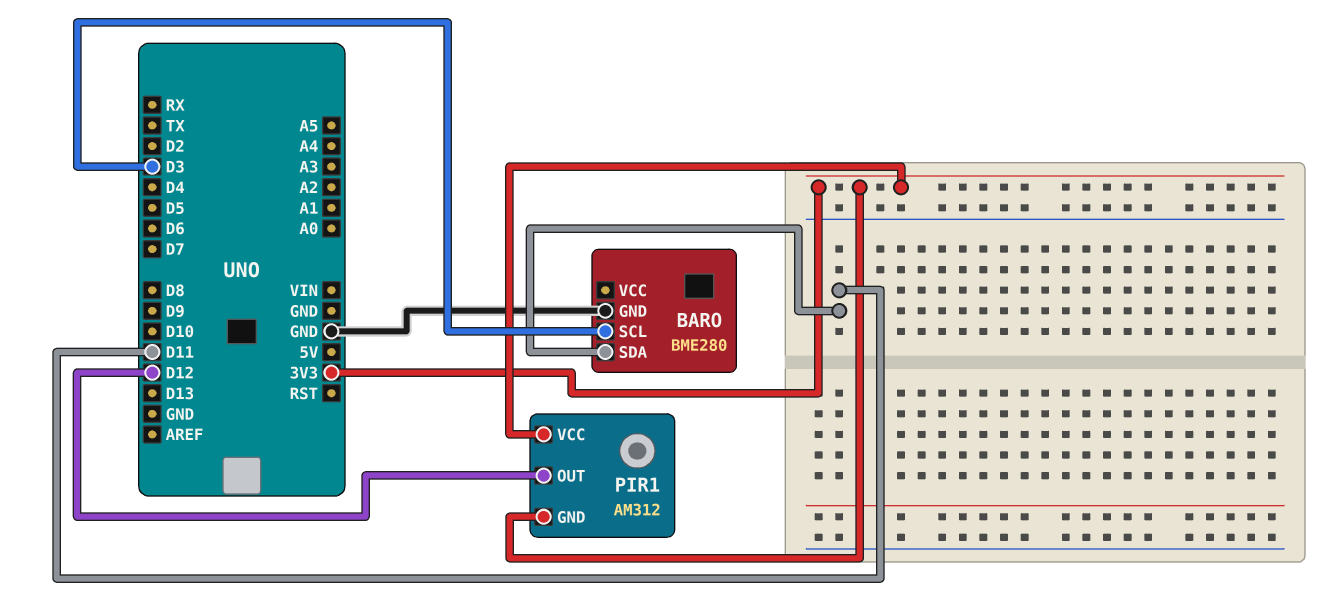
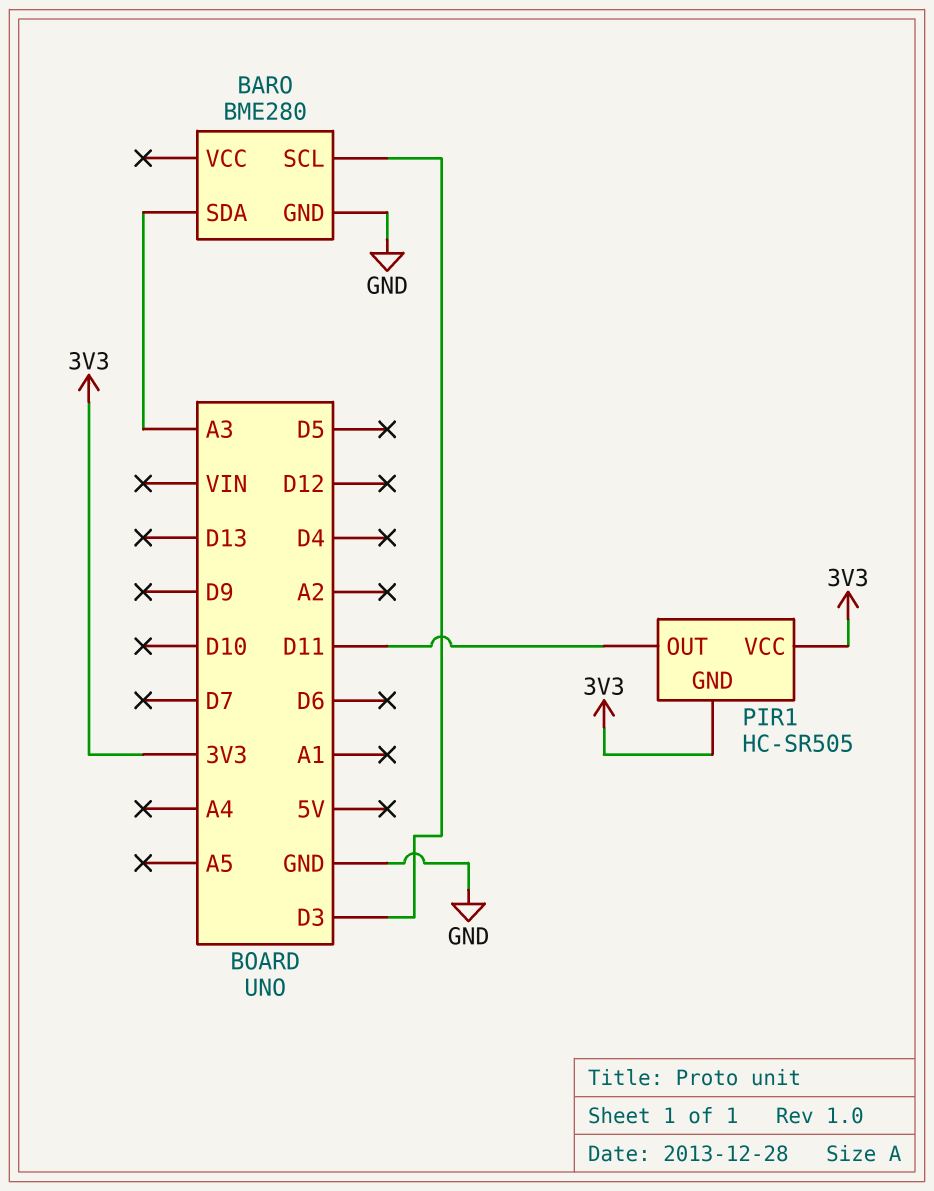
BARO pin SDA: D11 -> A3
PIR1: AM312 -> HC-SR505
PIR1 pin OUT: D12 -> D11

